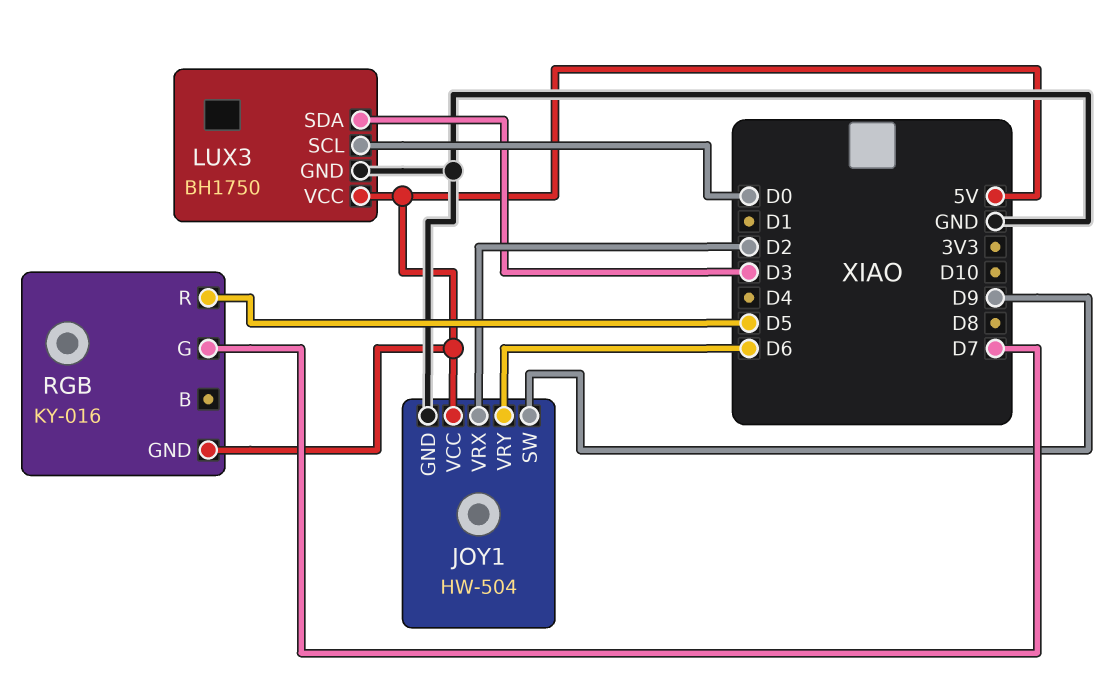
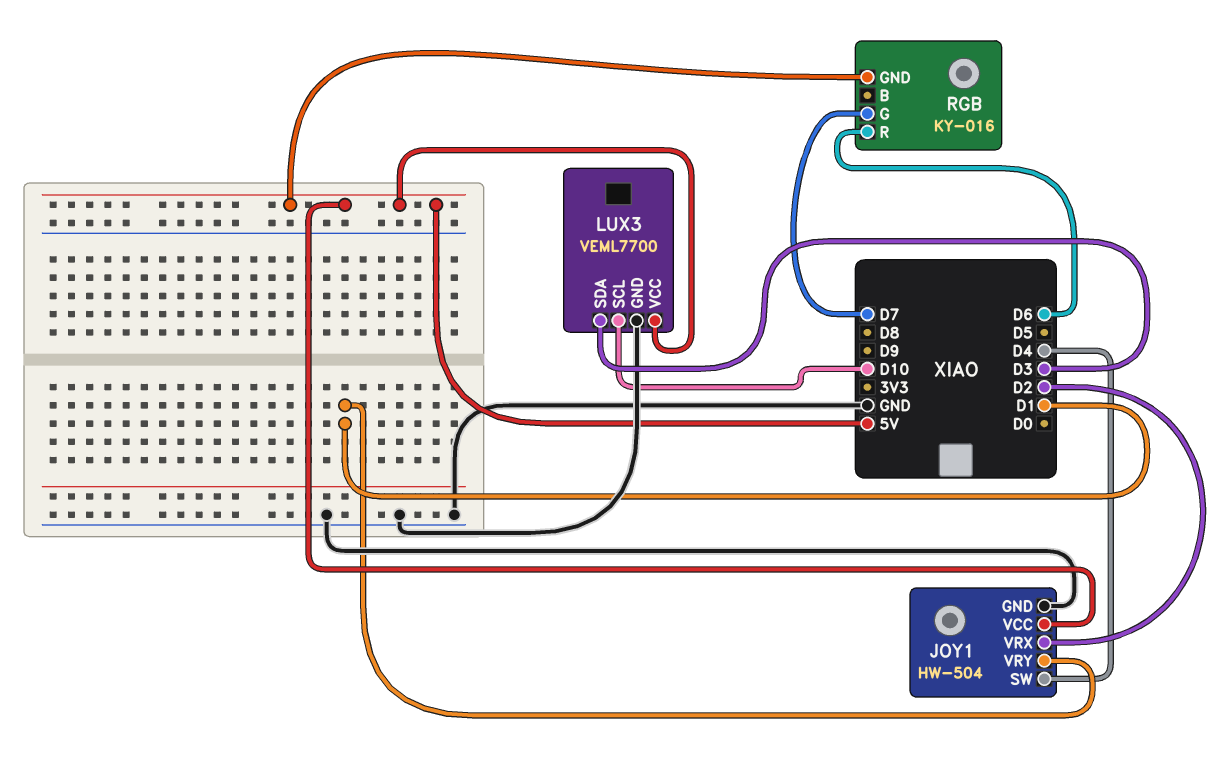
JOY1 pin SW: D9 -> D4
JOY1 pin VRY: D6 -> D1
LUX3: BH1750 -> VEML7700
LUX3 pin SCL: D0 -> D10
RGB pin R: D5 -> D6

